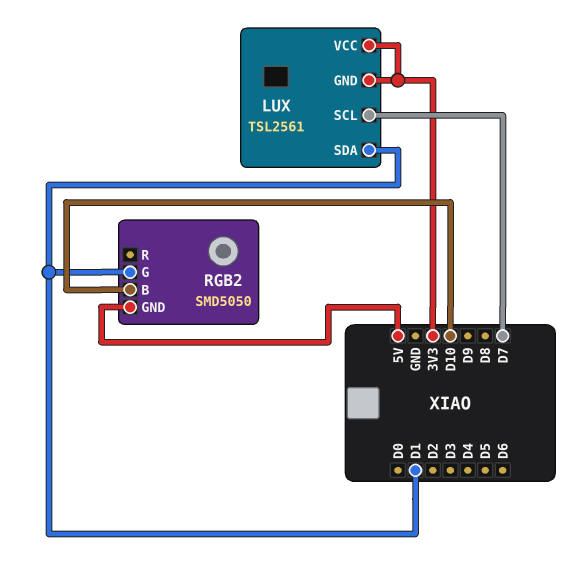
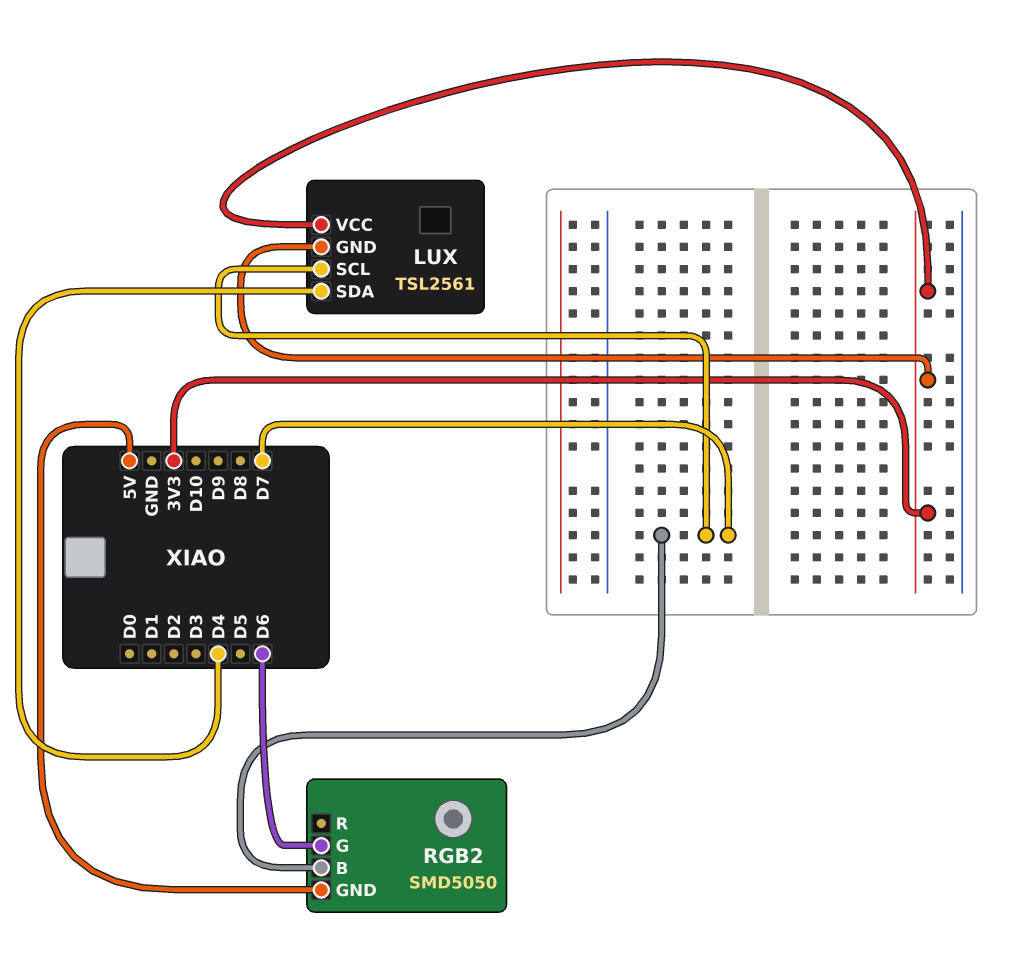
LUX pin SDA: D1 -> D4
RGB2 pin B: D10 -> D7
RGB2 pin G: D1 -> D6

